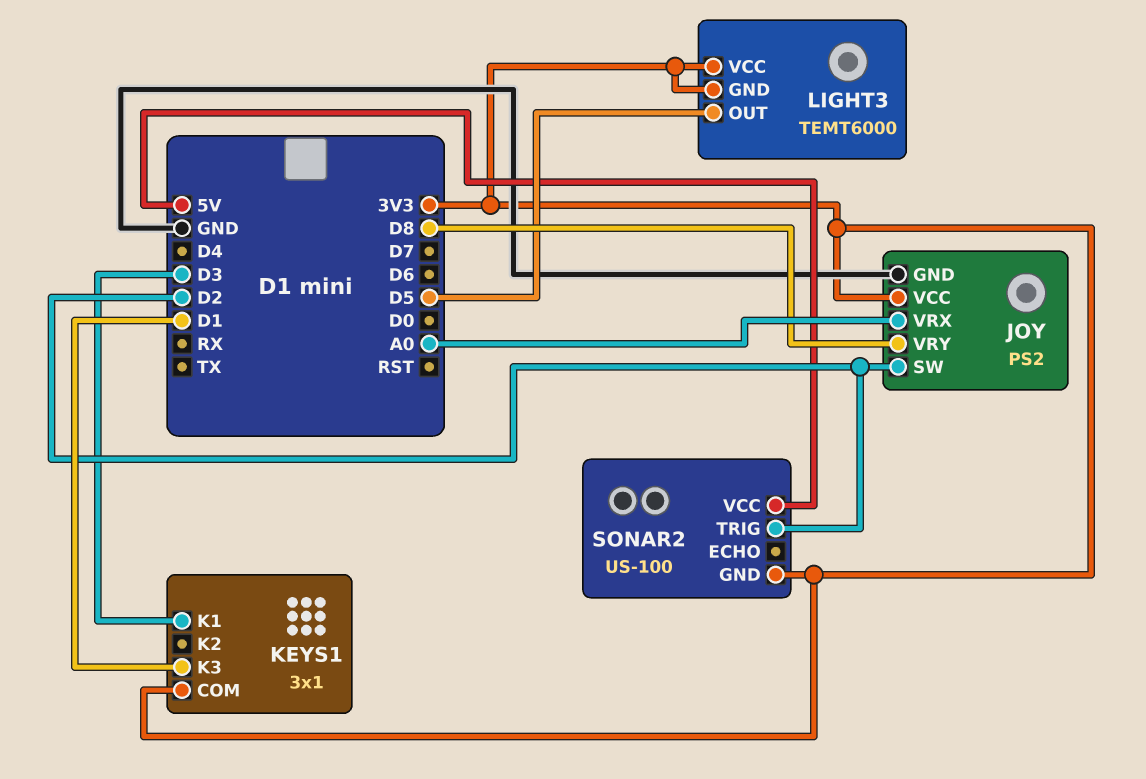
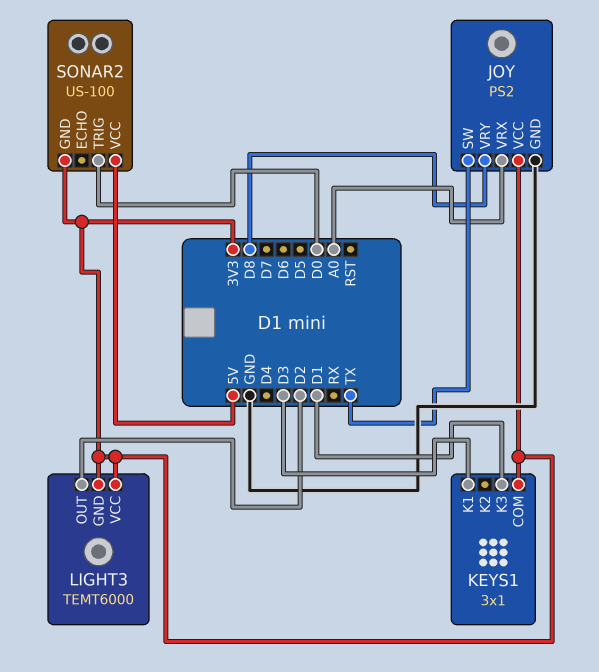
JOY pin SW: D2 -> TX
LIGHT3 pin OUT: D5 -> D2
SONAR2 pin TRIG: D2 -> D0

